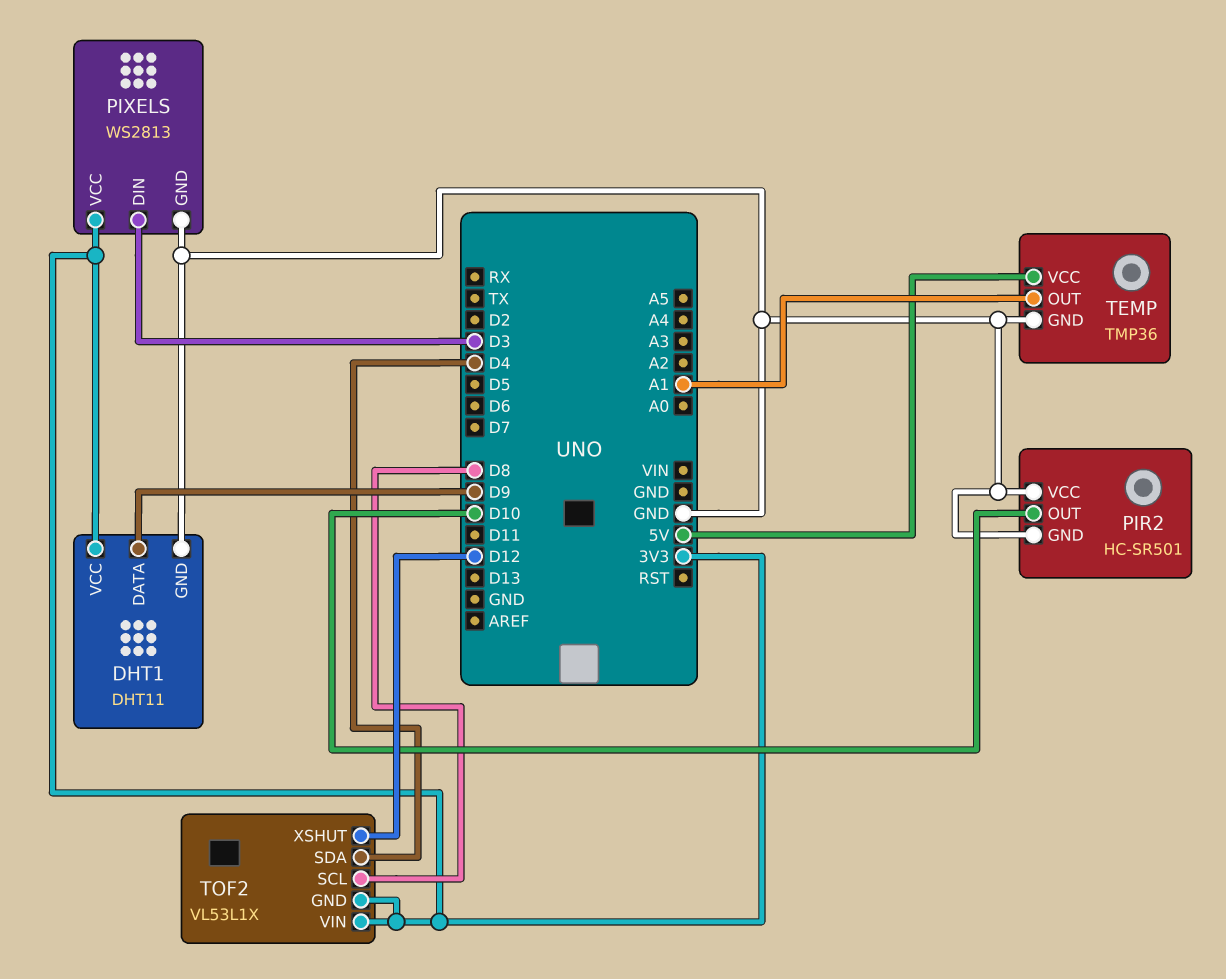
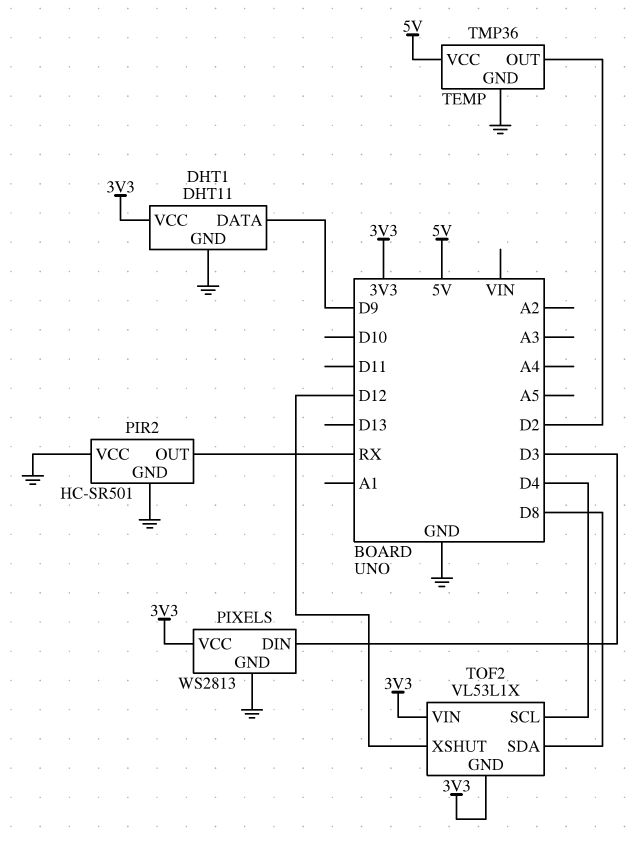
PIR2 pin OUT: D10 -> RX
TEMP pin OUT: A1 -> D2
TOF2 pin SCL: D8 -> D4
TOF2 pin SDA: D4 -> D8

